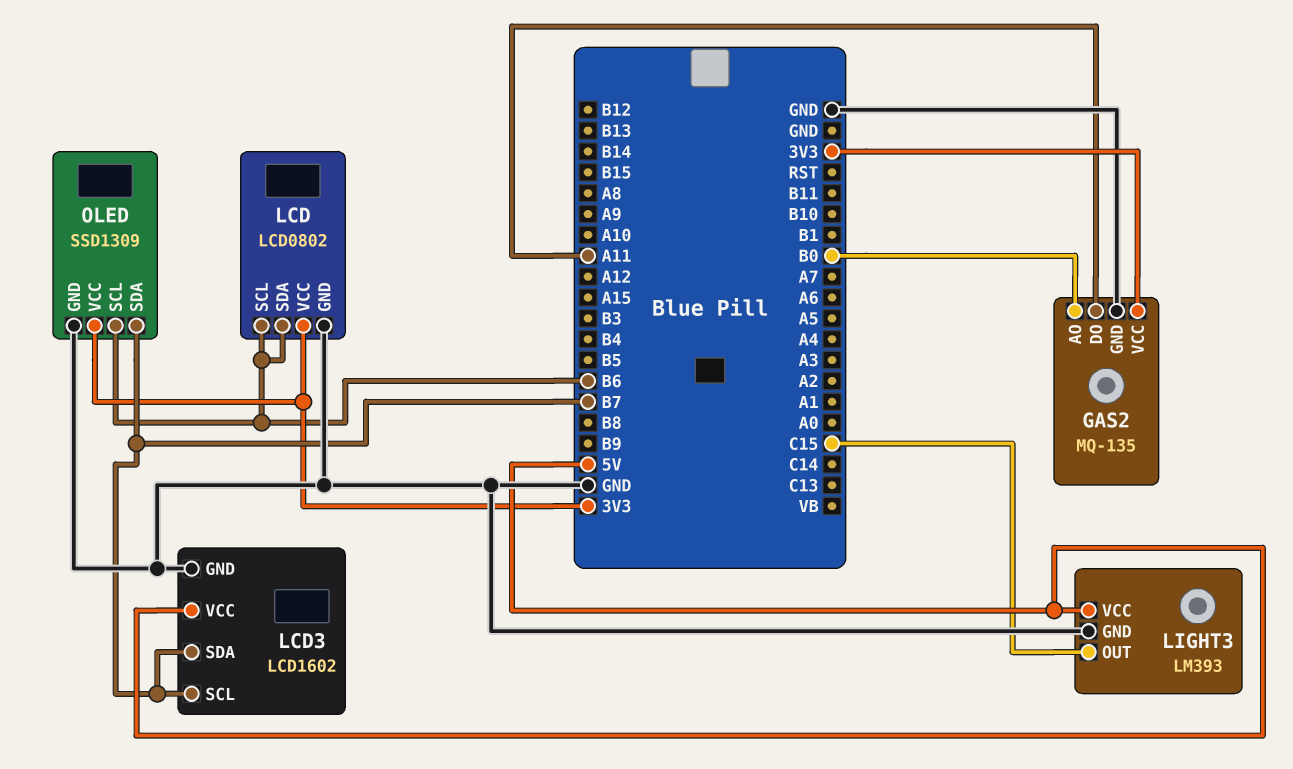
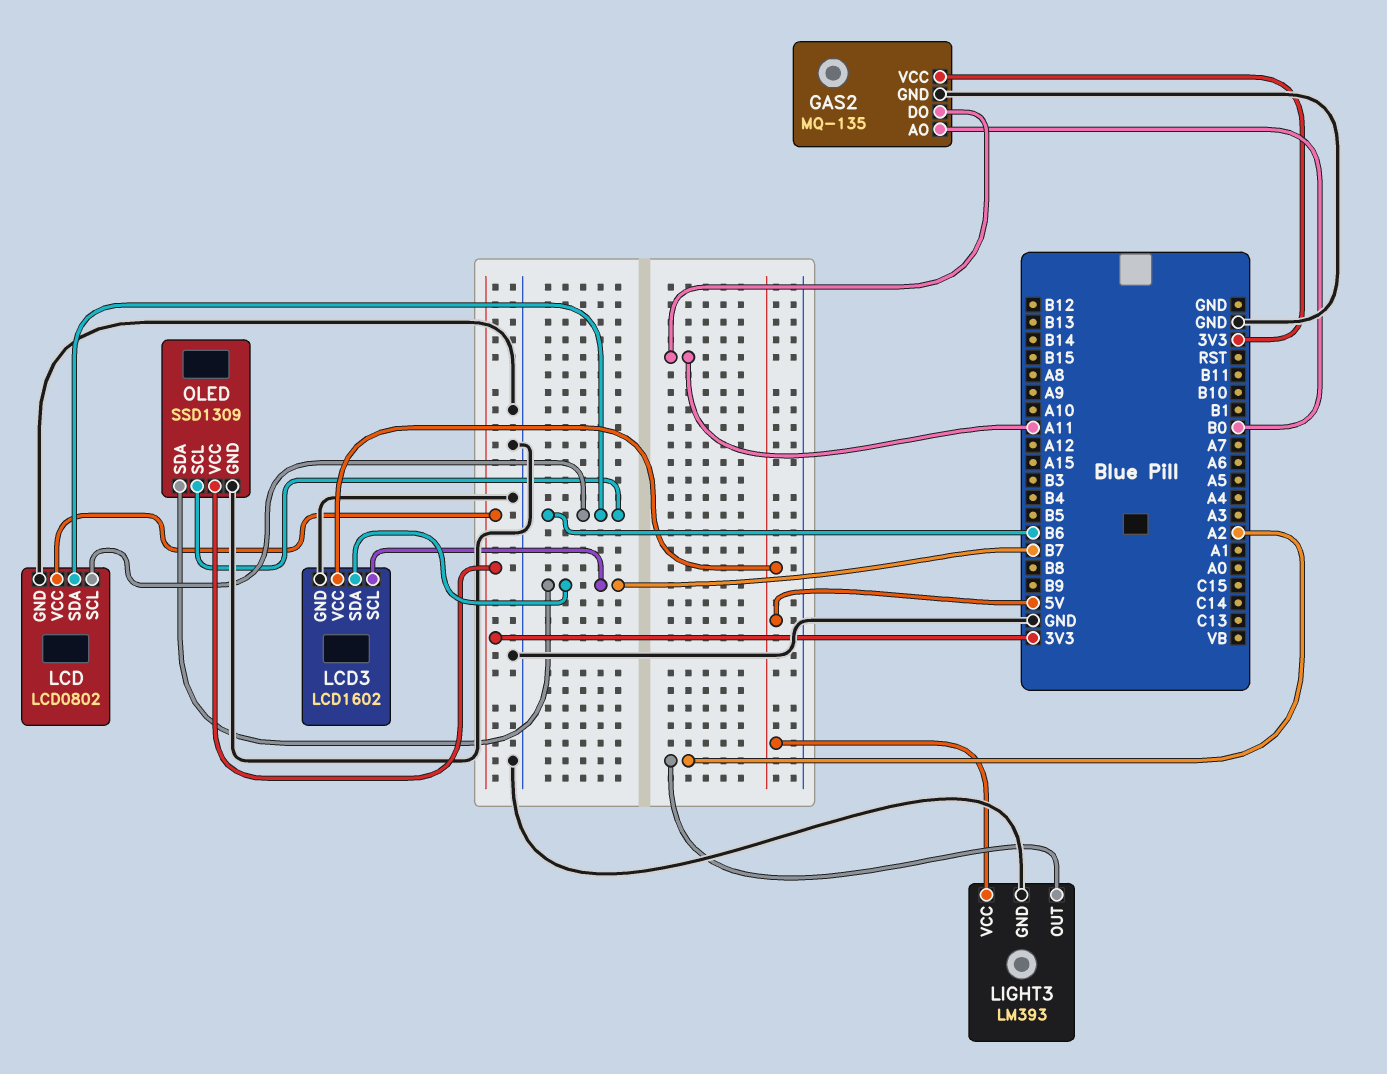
LIGHT3 pin OUT: C15 -> A2

